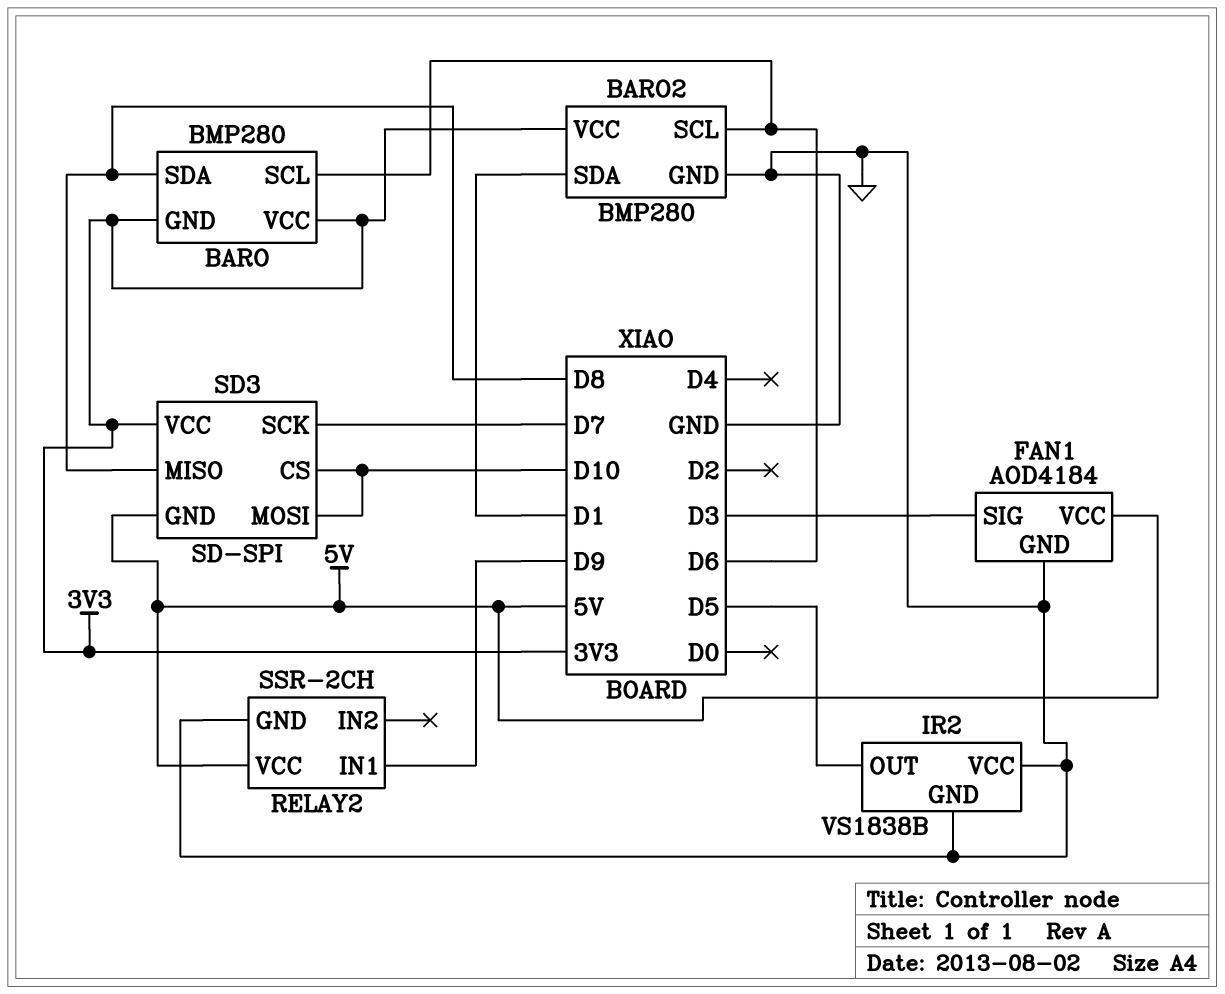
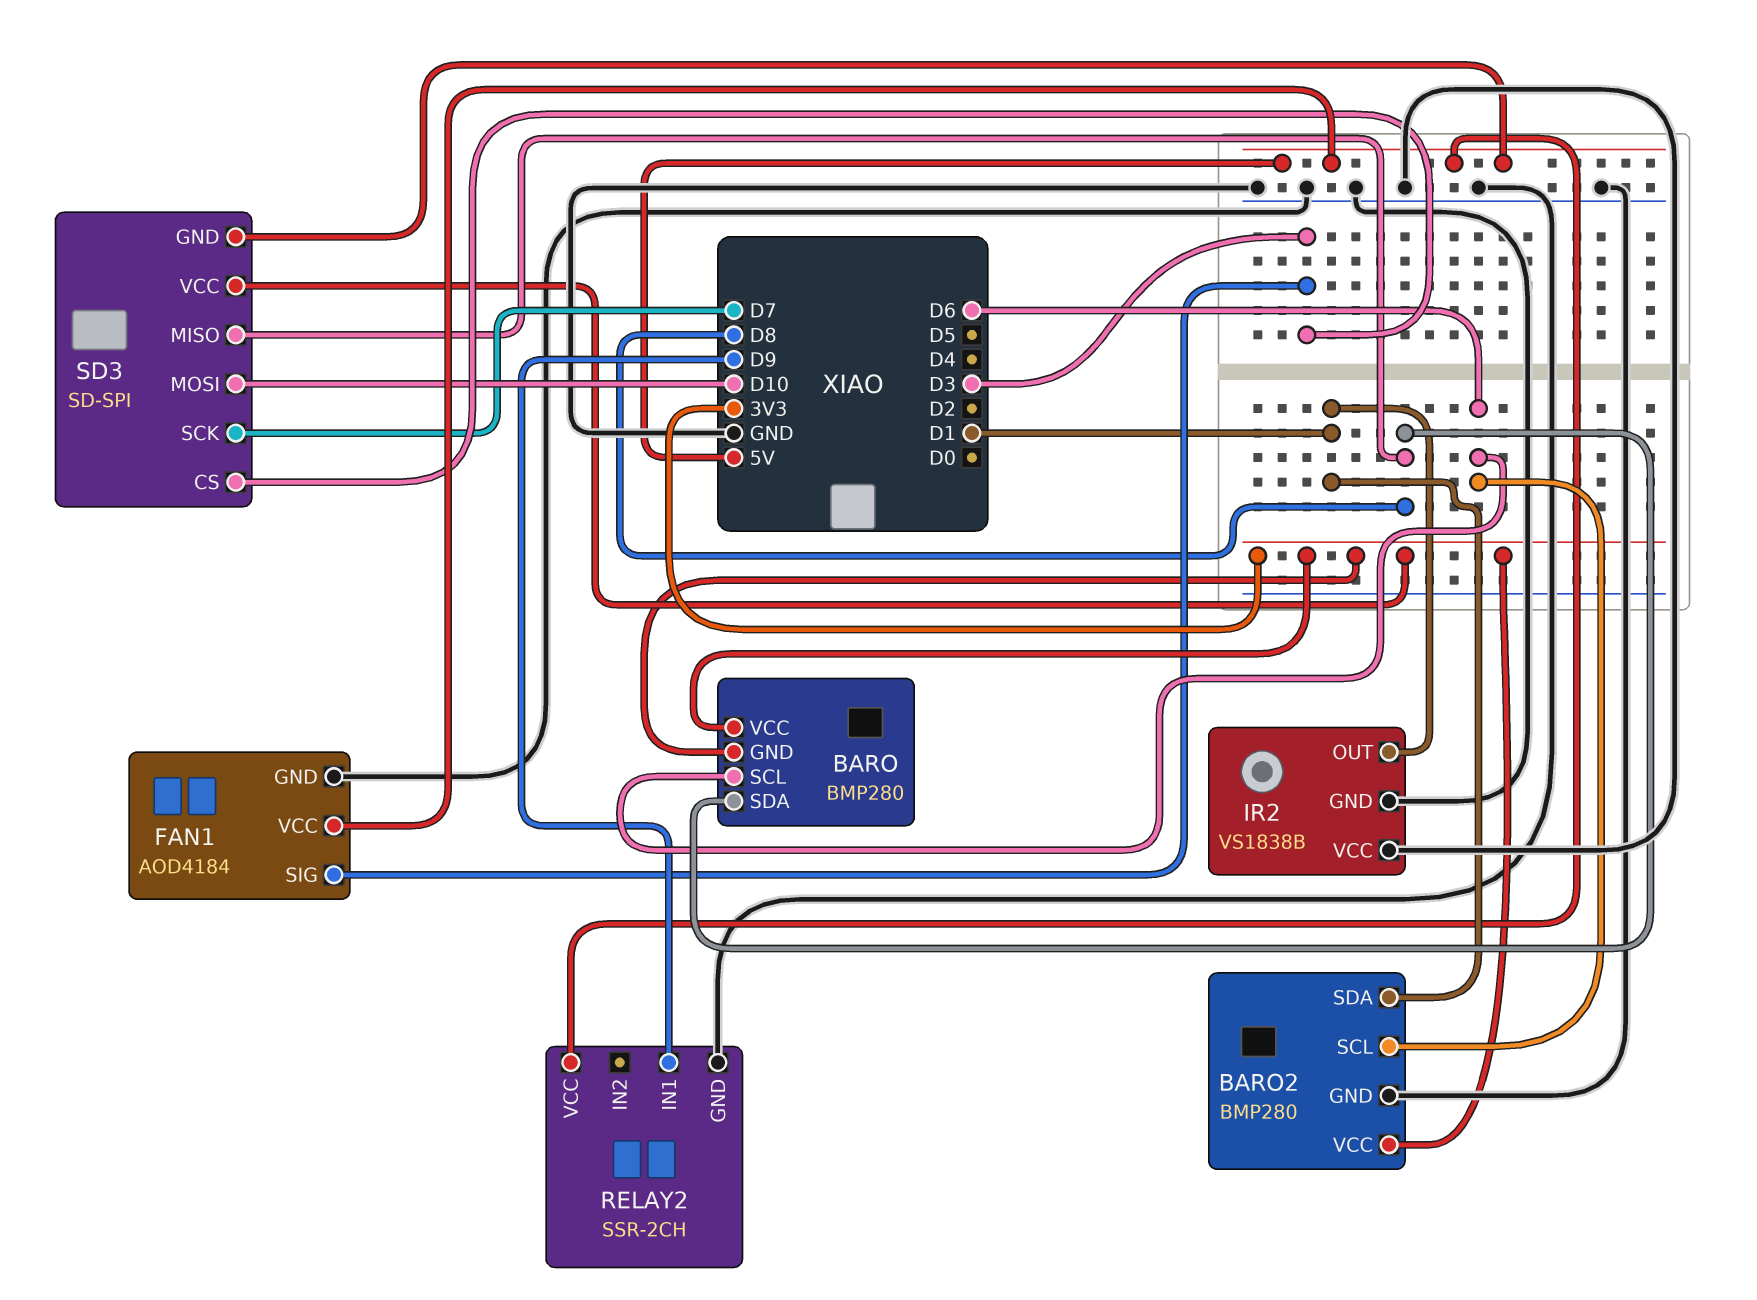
IR2 pin OUT: D5 -> D1
SD3 pin CS: D10 -> D3

